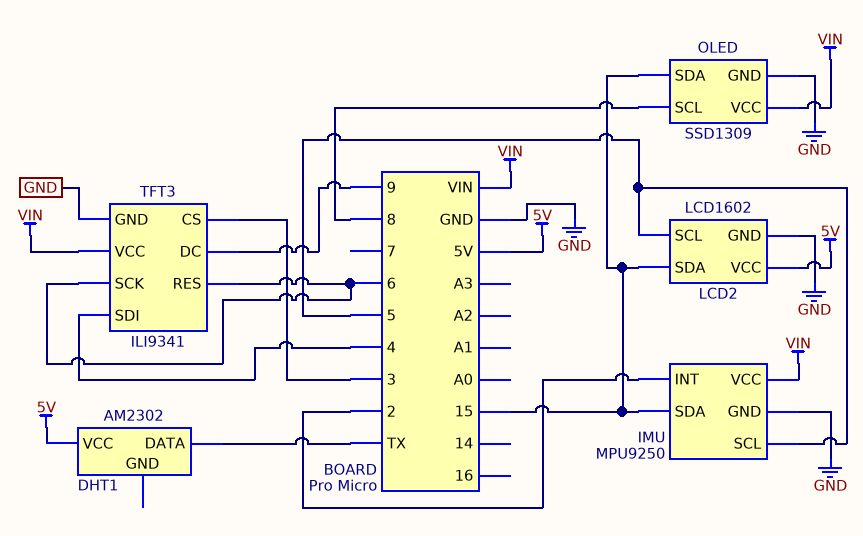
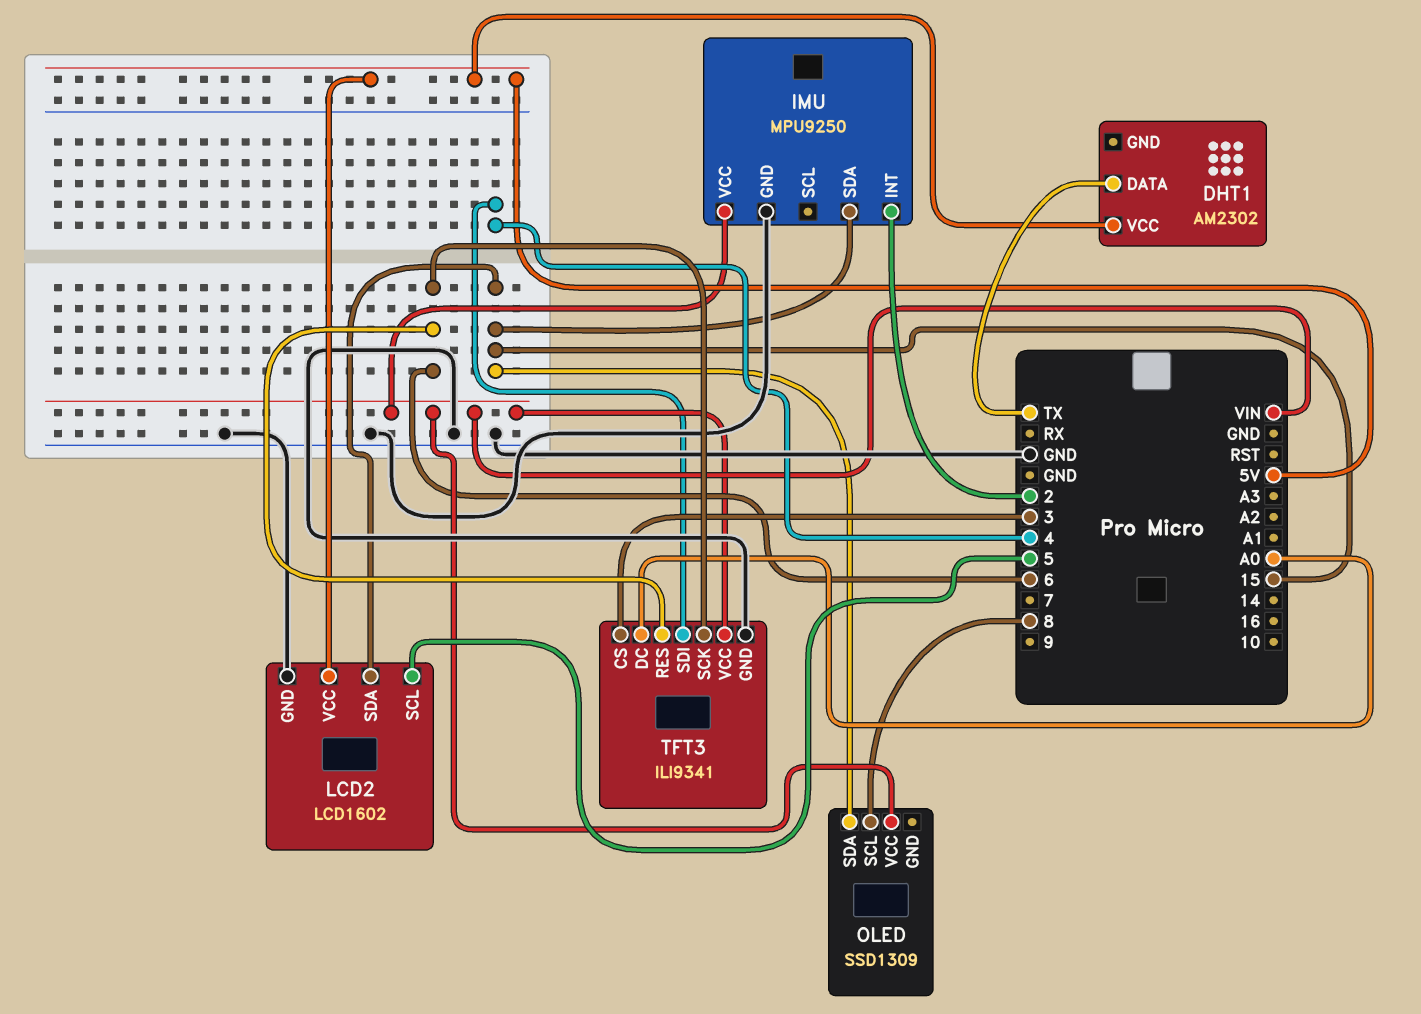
IMU pin SCL: 5 -> none
OLED pin GND: GND -> none
TFT3 pin DC: 9 -> A0

